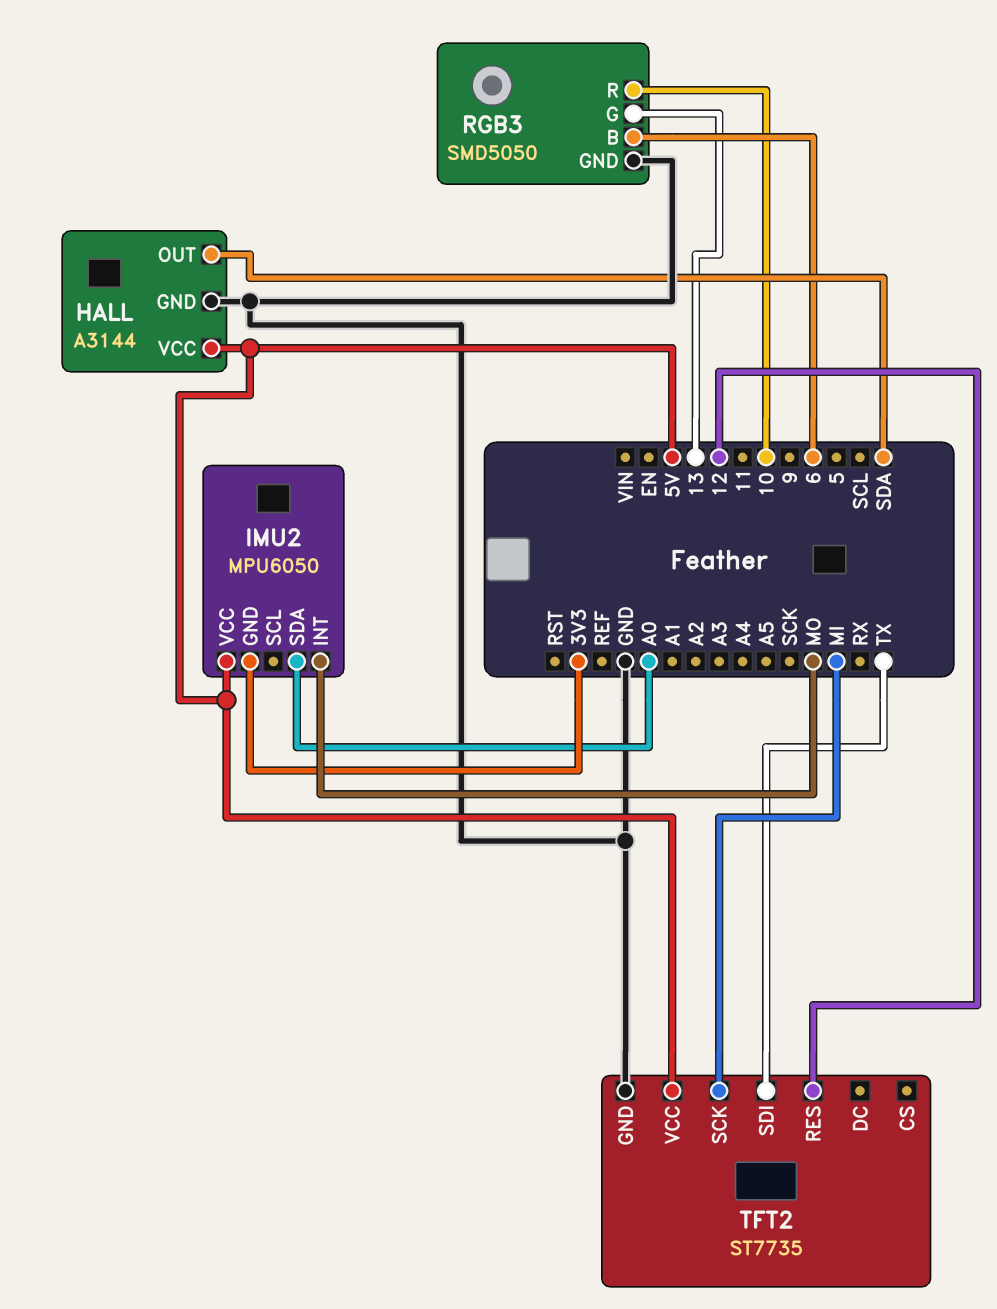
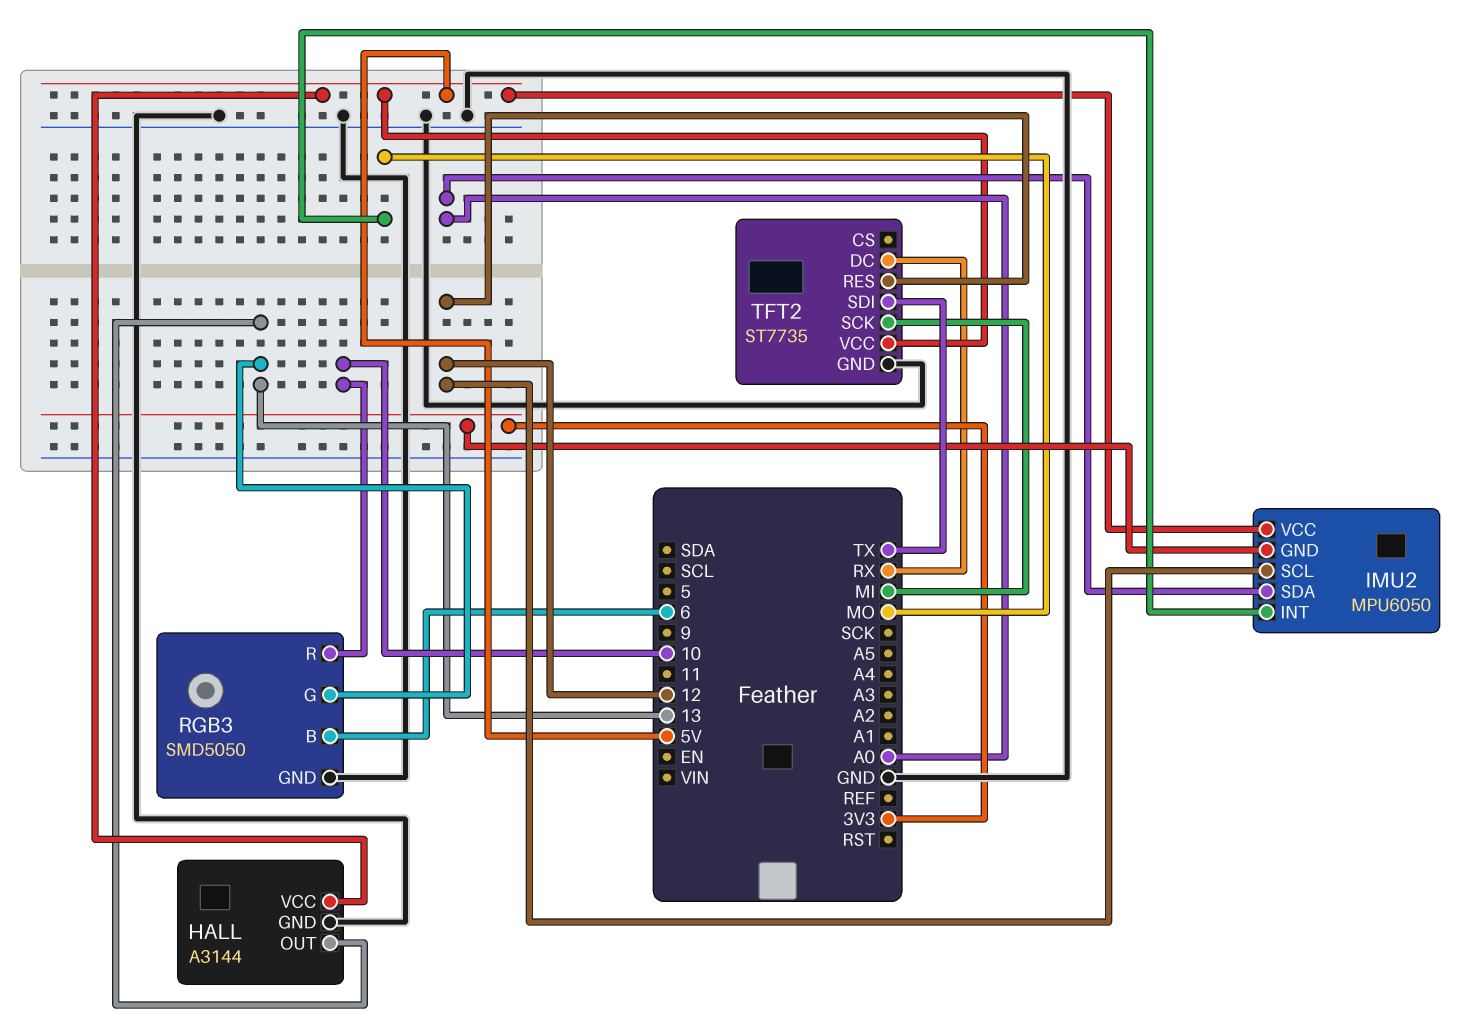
HALL pin OUT: SDA -> 13
IMU2 pin SCL: none -> 12
TFT2 pin DC: none -> RX

